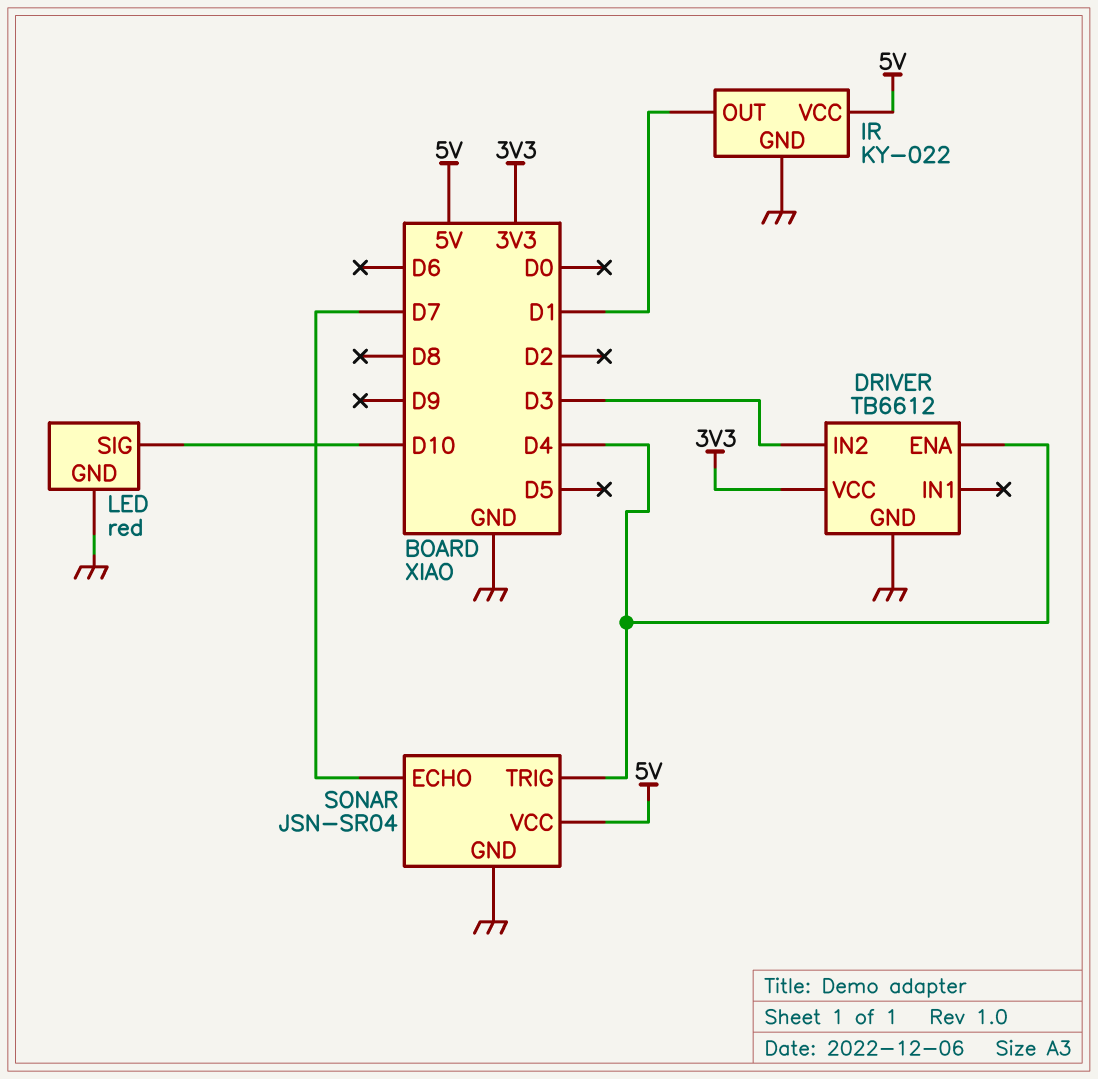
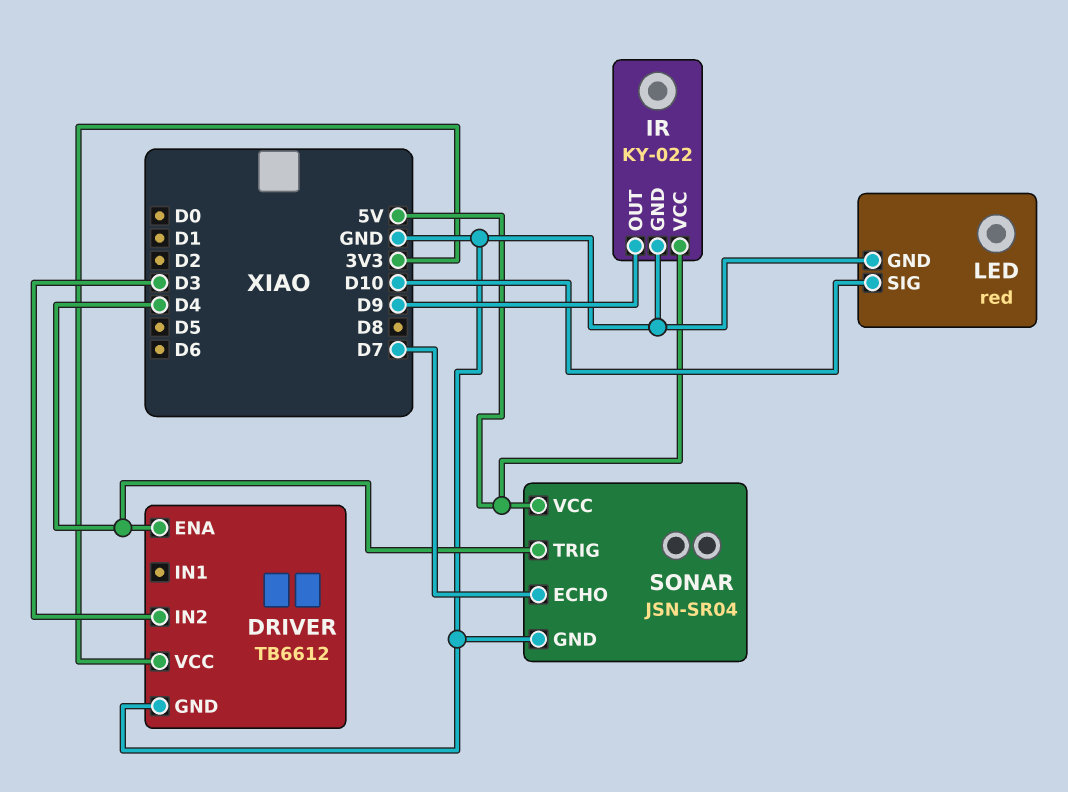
IR pin OUT: D1 -> D9

